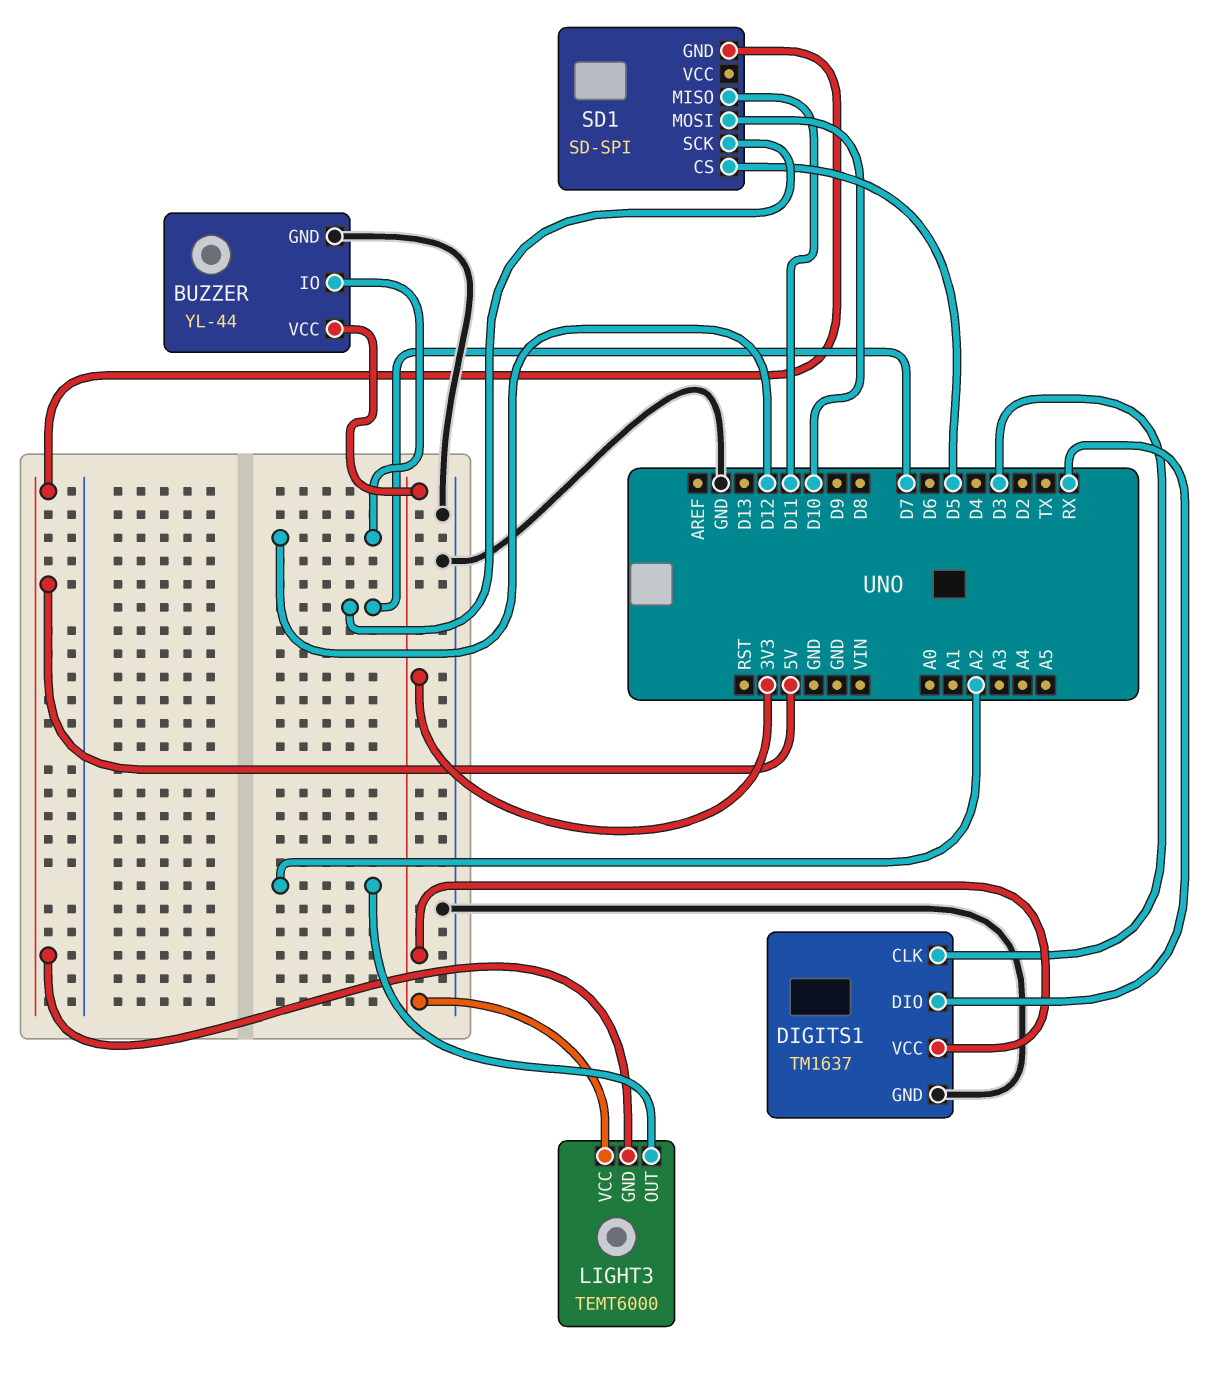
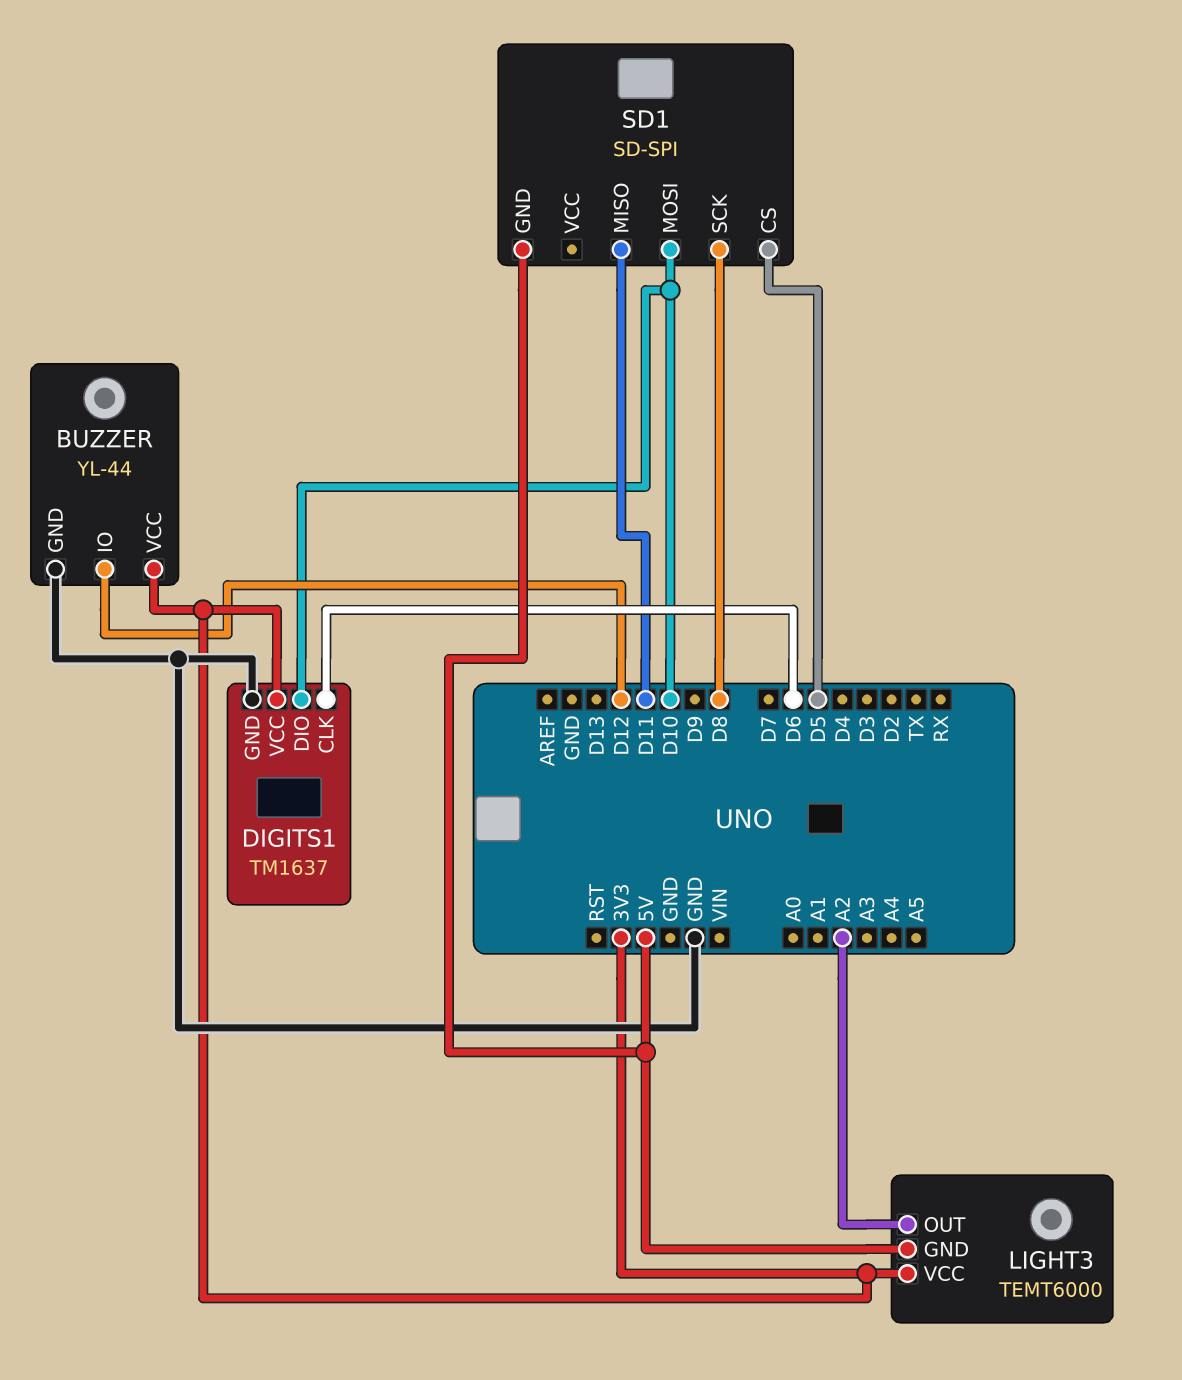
DIGITS1 pin CLK: D3 -> D6
DIGITS1 pin DIO: RX -> D10
SD1 pin SCK: D7 -> D8

